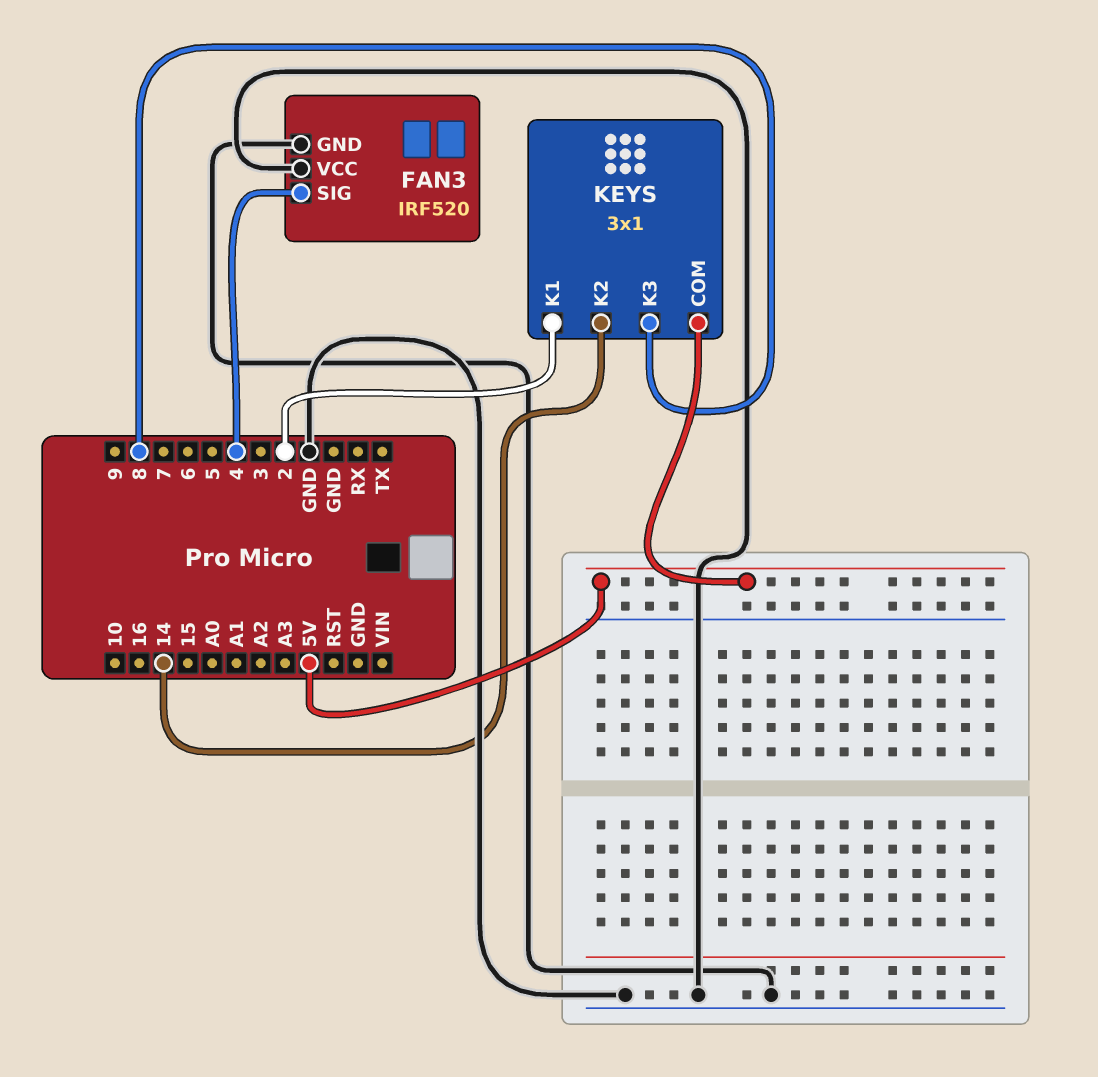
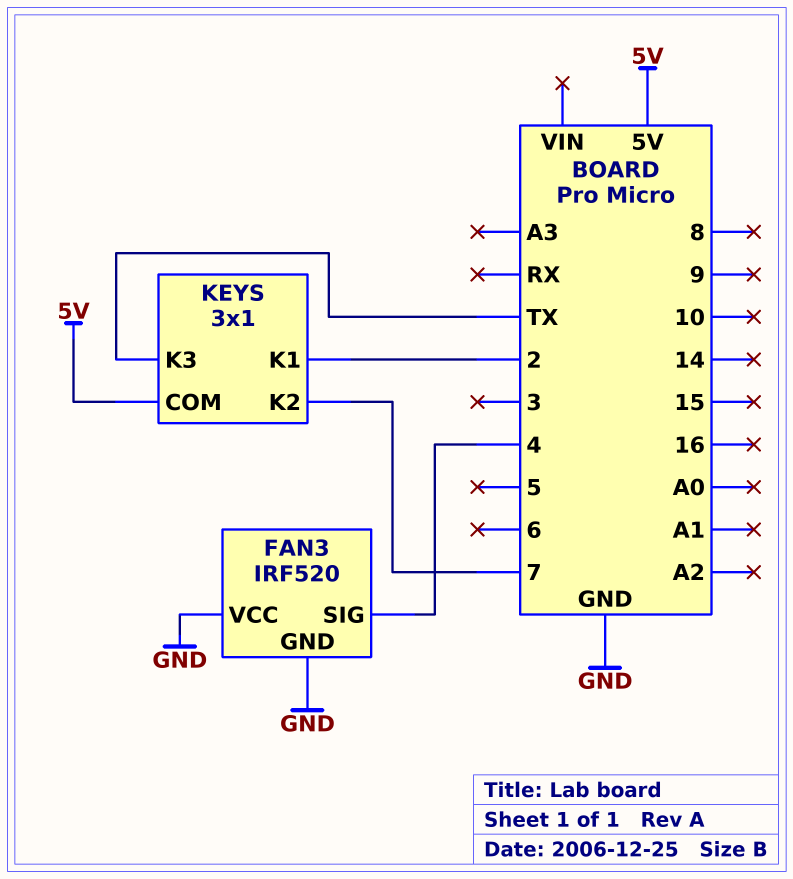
KEYS pin K2: 14 -> 7
KEYS pin K3: 8 -> TX

